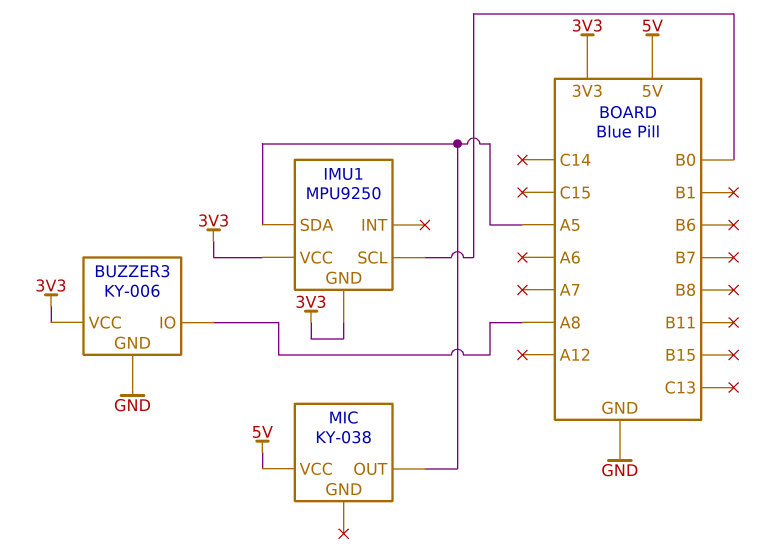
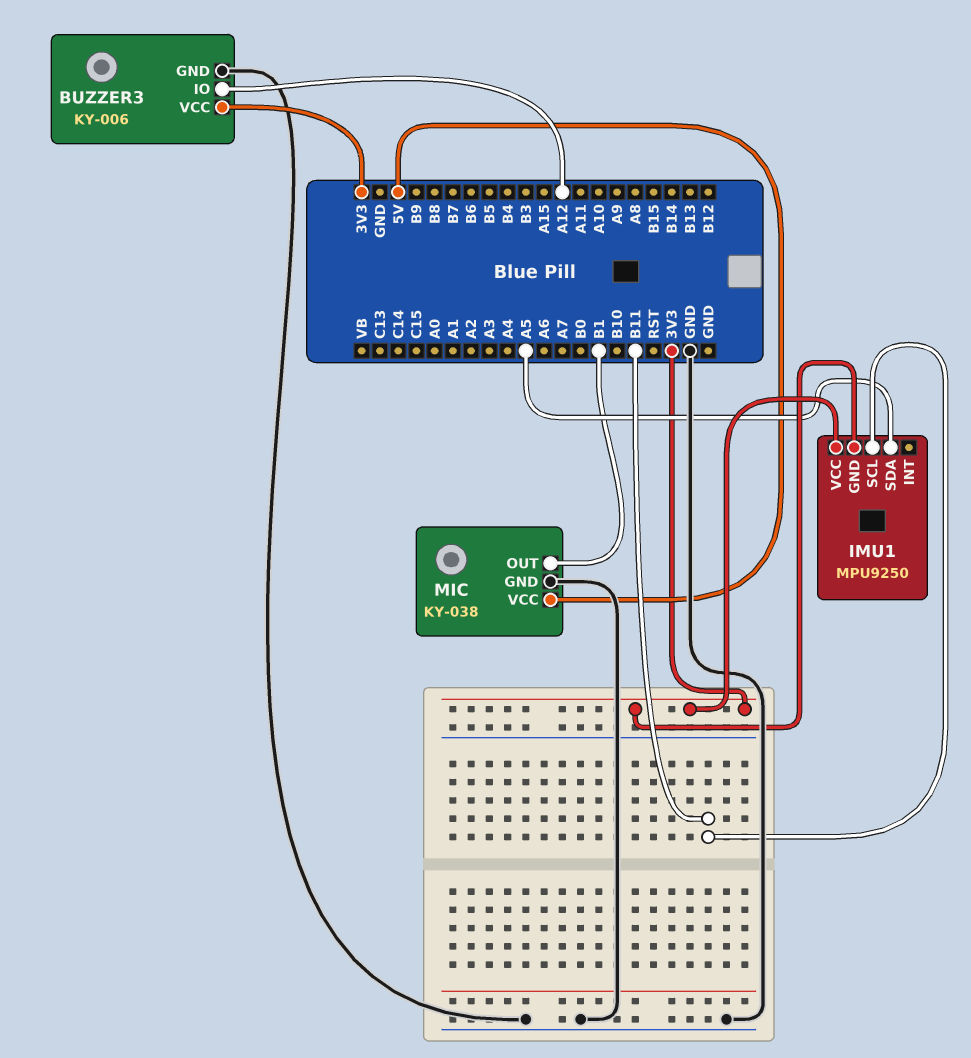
BUZZER3 pin IO: A8 -> A12
IMU1 pin SCL: B0 -> B11
MIC pin GND: none -> GND
MIC pin OUT: A5 -> B1

